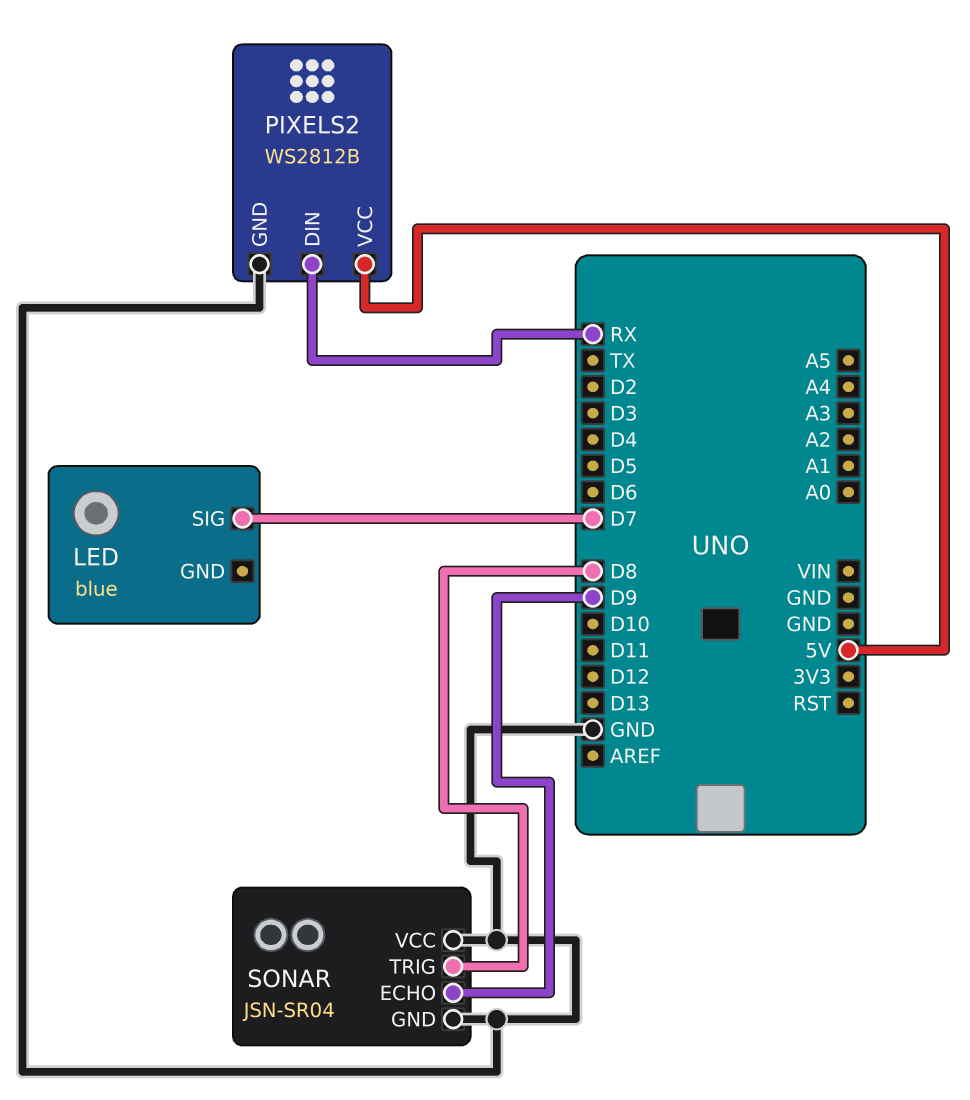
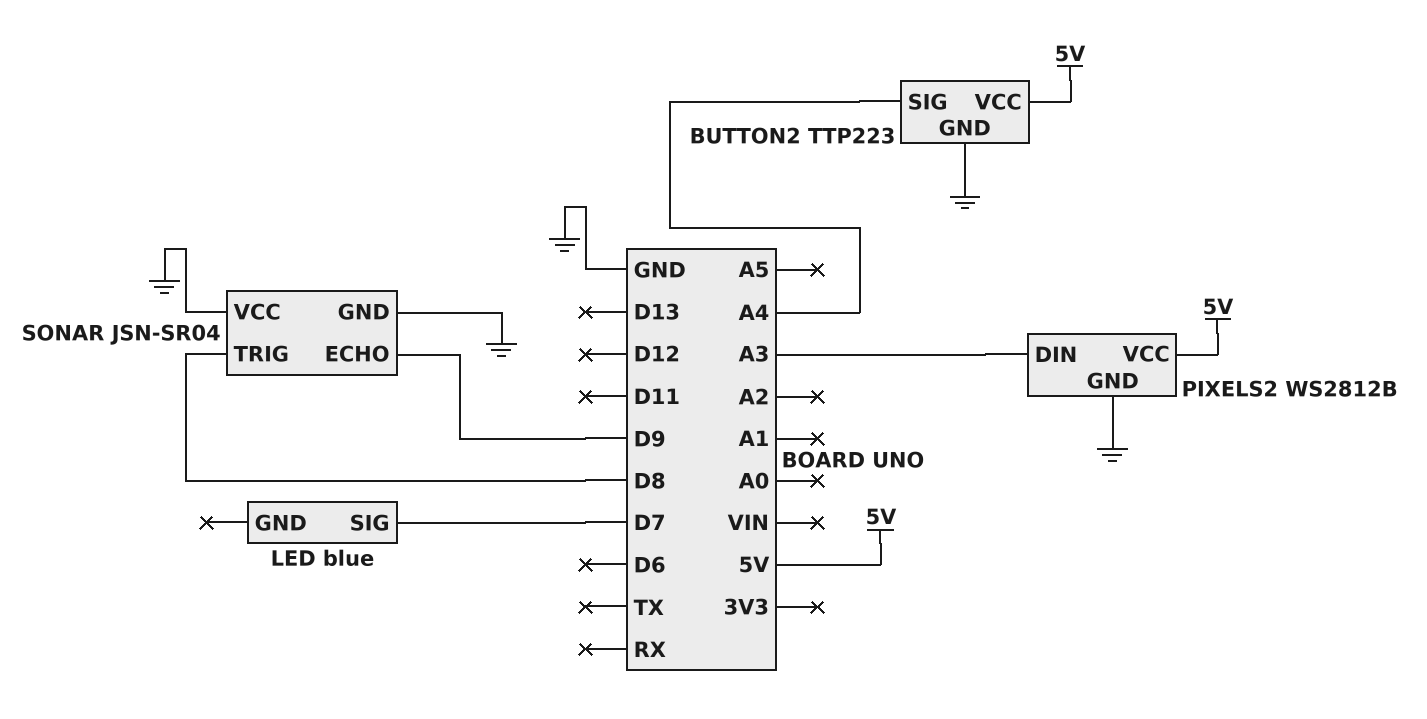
BUTTON2: none -> TTP223
BUTTON2 pin GND: none -> GND
BUTTON2 pin SIG: none -> A4
BUTTON2 pin VCC: none -> 5V
PIXELS2 pin DIN: RX -> A3

